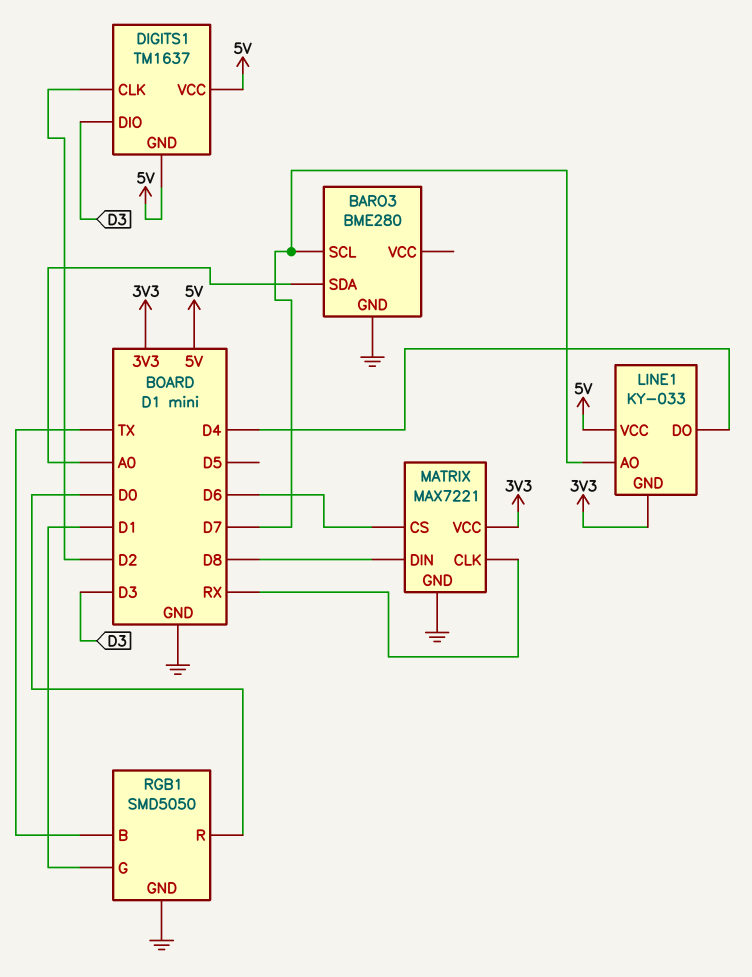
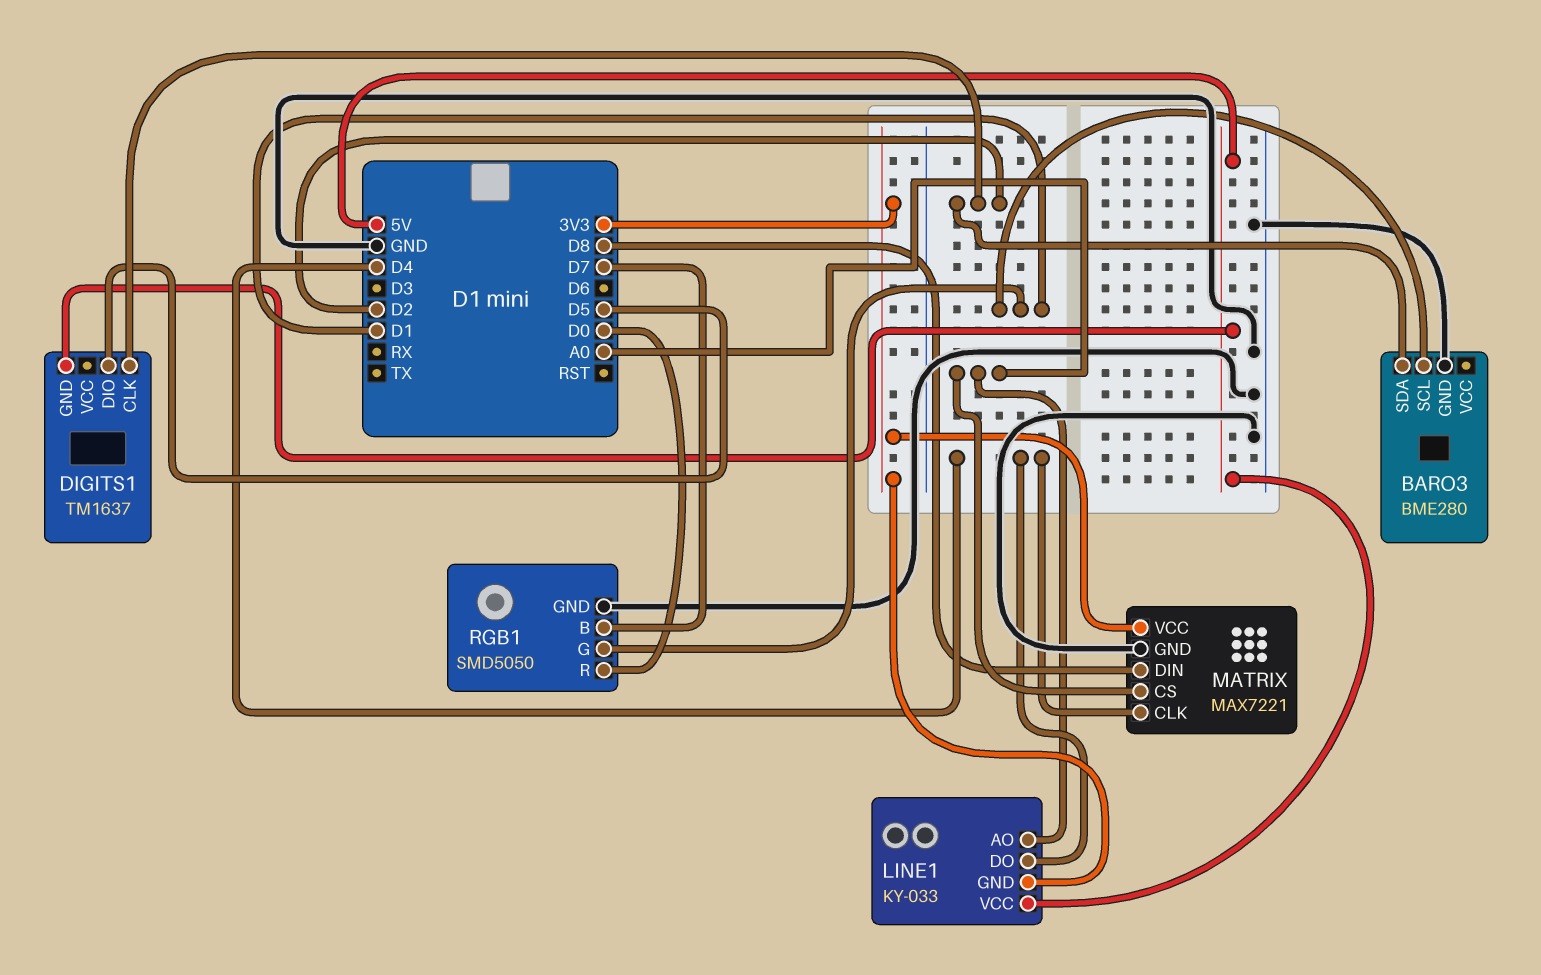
BARO3 pin SCL: D7 -> D1
BARO3 pin SDA: A0 -> D2
DIGITS1 pin DIO: D3 -> D5
DIGITS1 pin VCC: 5V -> none
LINE1 pin AO: D7 -> A0
MATRIX pin CLK: RX -> D4
MATRIX pin CS: D6 -> A0
RGB1 pin B: TX -> D7

